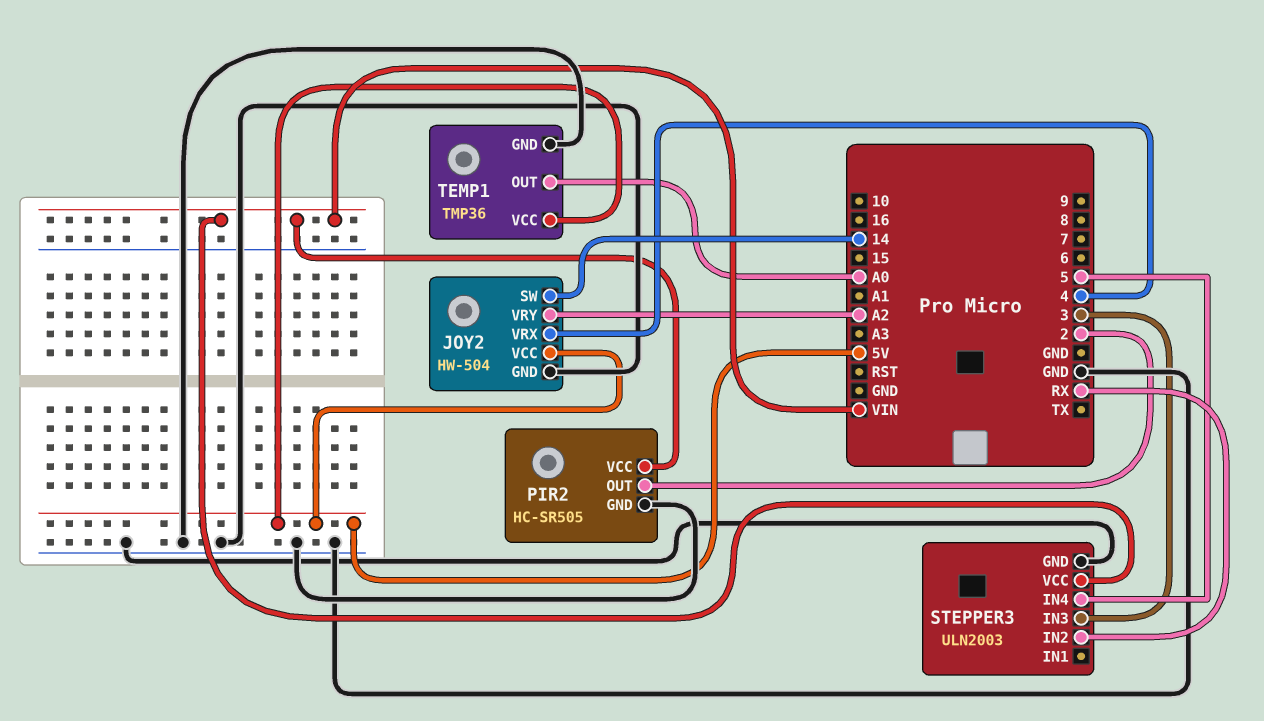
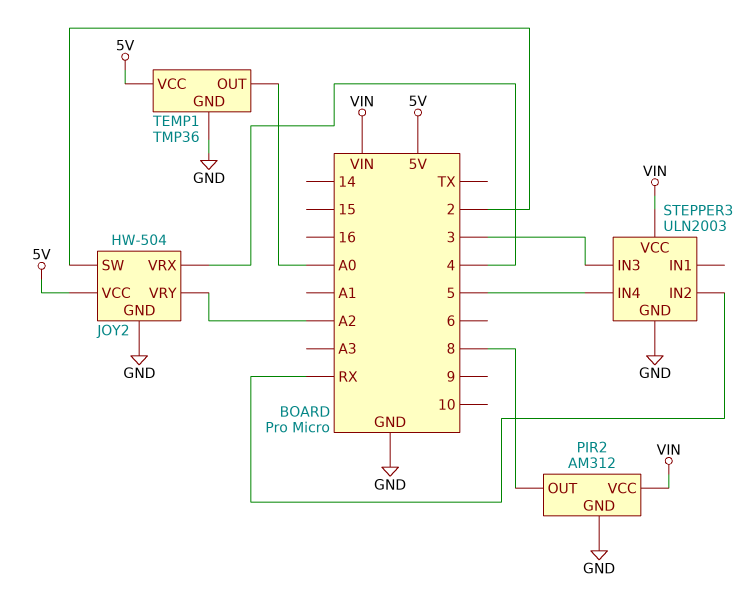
JOY2 pin SW: 14 -> 2
PIR2: HC-SR505 -> AM312
PIR2 pin OUT: 2 -> 8

